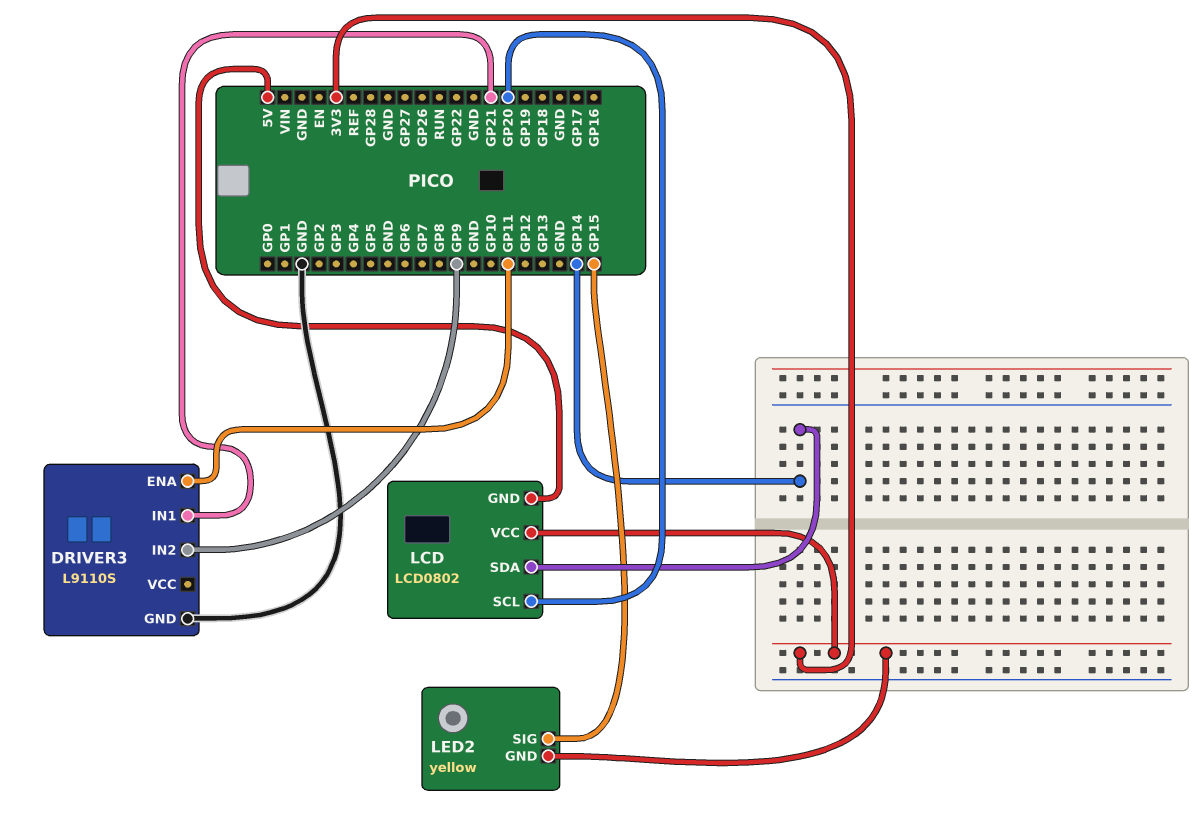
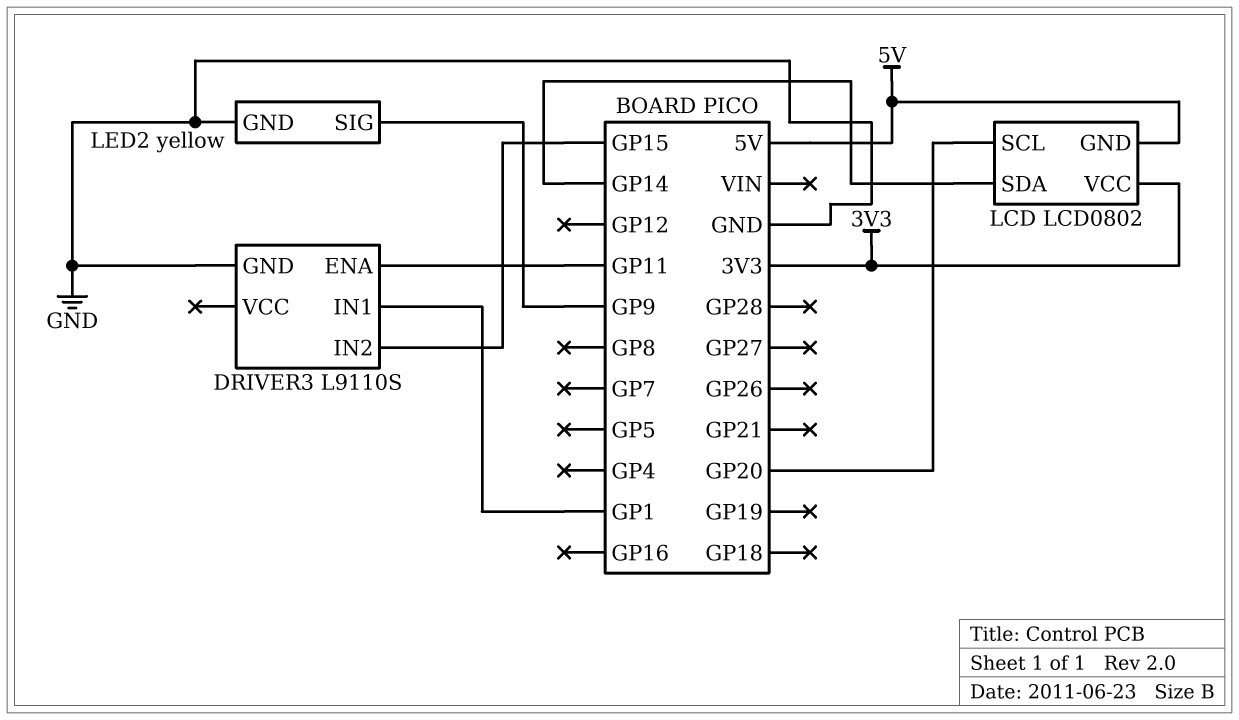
DRIVER3 pin IN1: GP21 -> GP1
DRIVER3 pin IN2: GP9 -> GP15
LED2 pin GND: 3V3 -> GND
LED2 pin SIG: GP15 -> GP9

